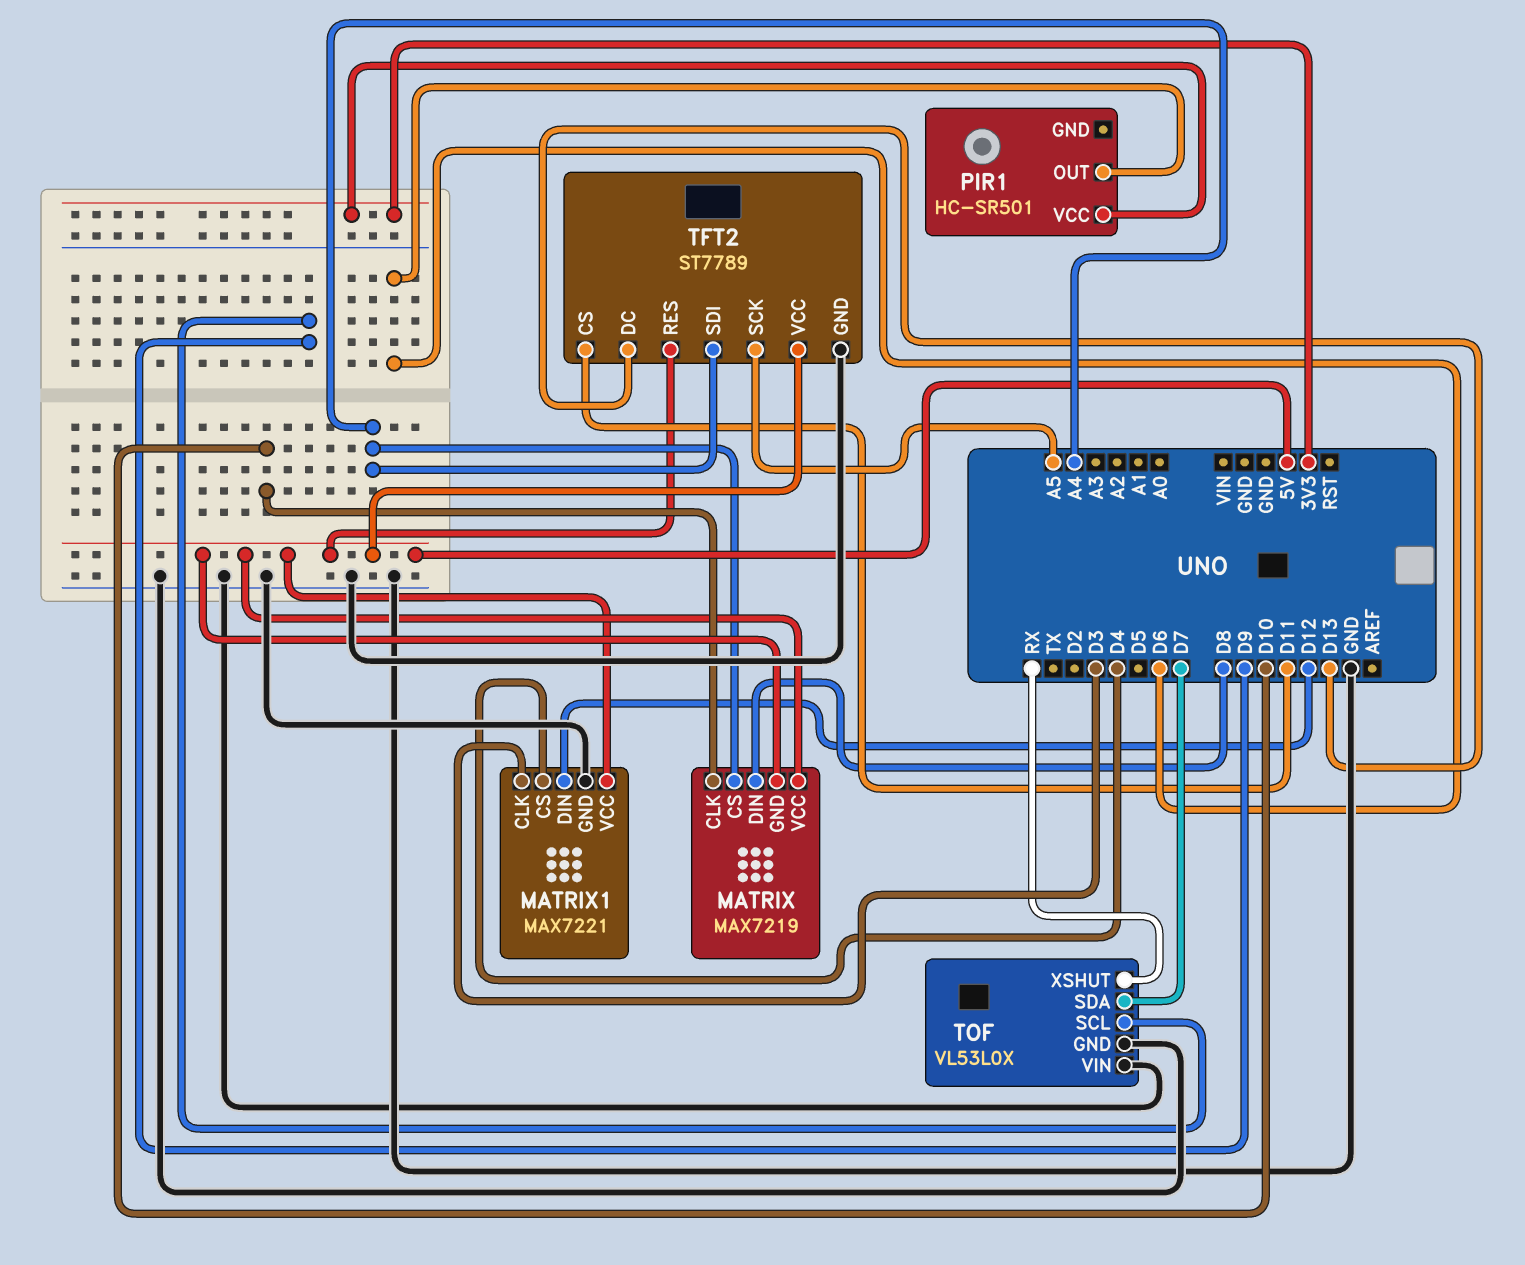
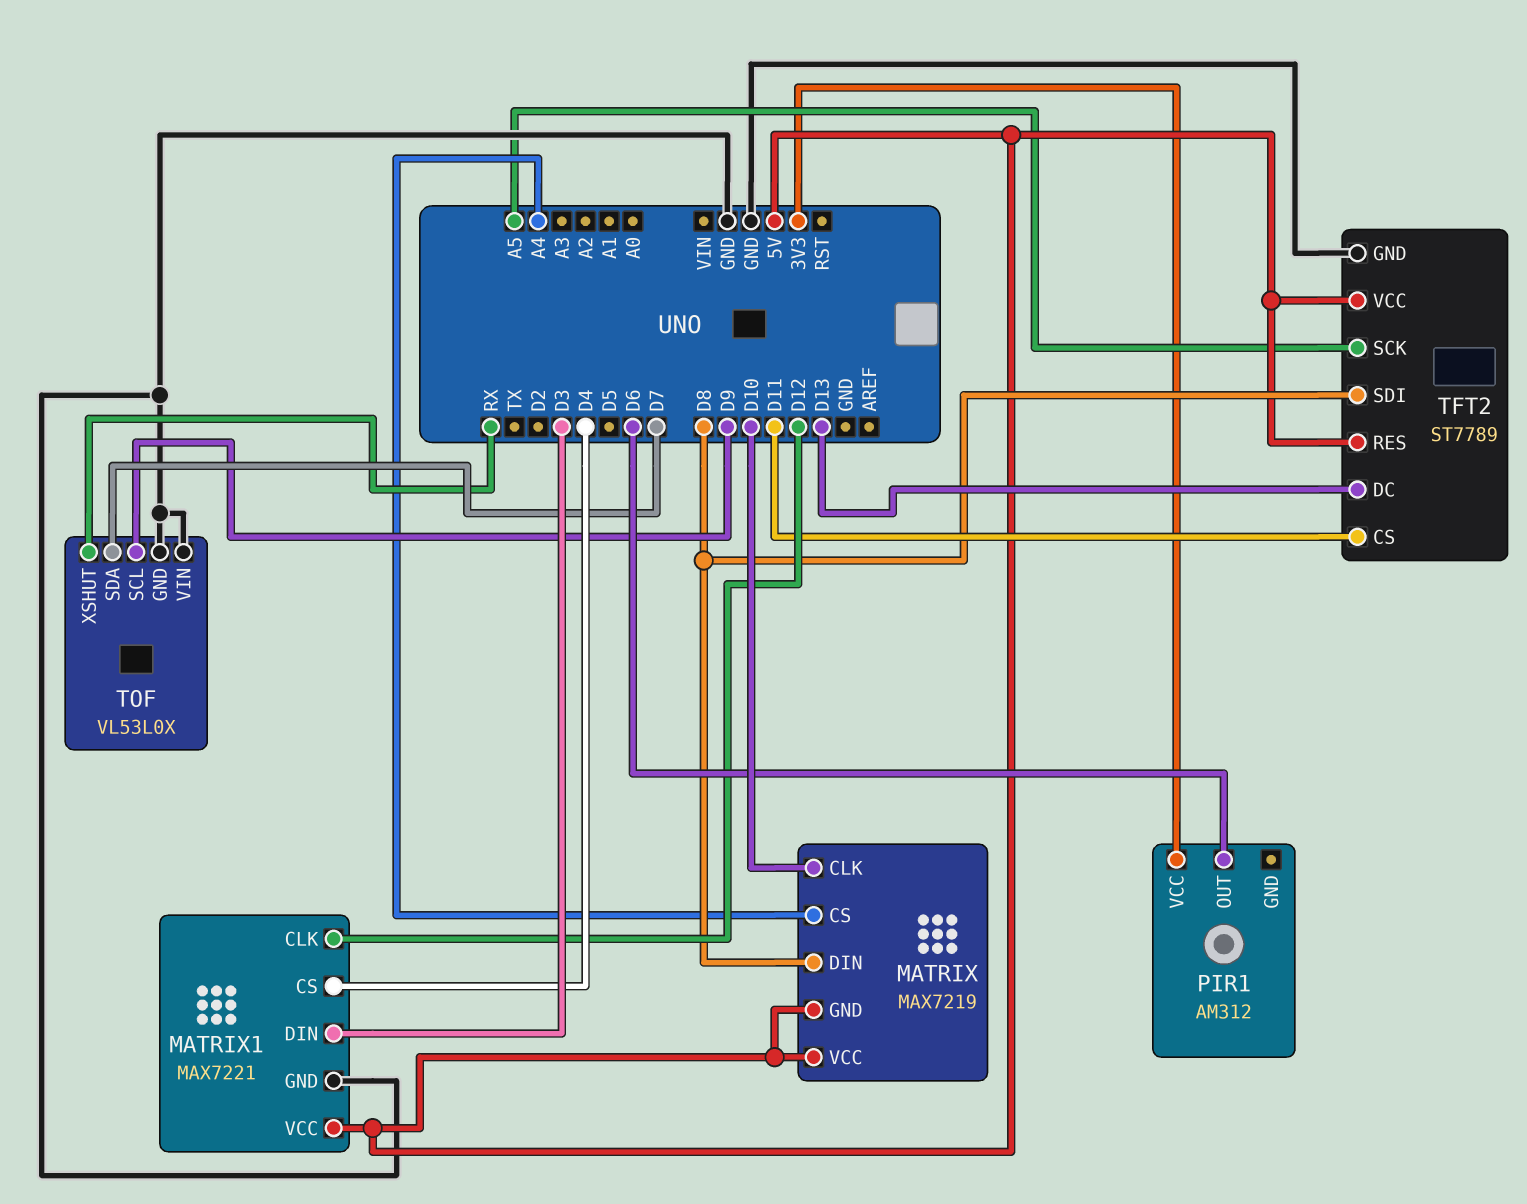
MATRIX1 pin CLK: D3 -> D12
MATRIX1 pin DIN: D12 -> D3
PIR1: HC-SR501 -> AM312
TFT2 pin SDI: A4 -> D8

